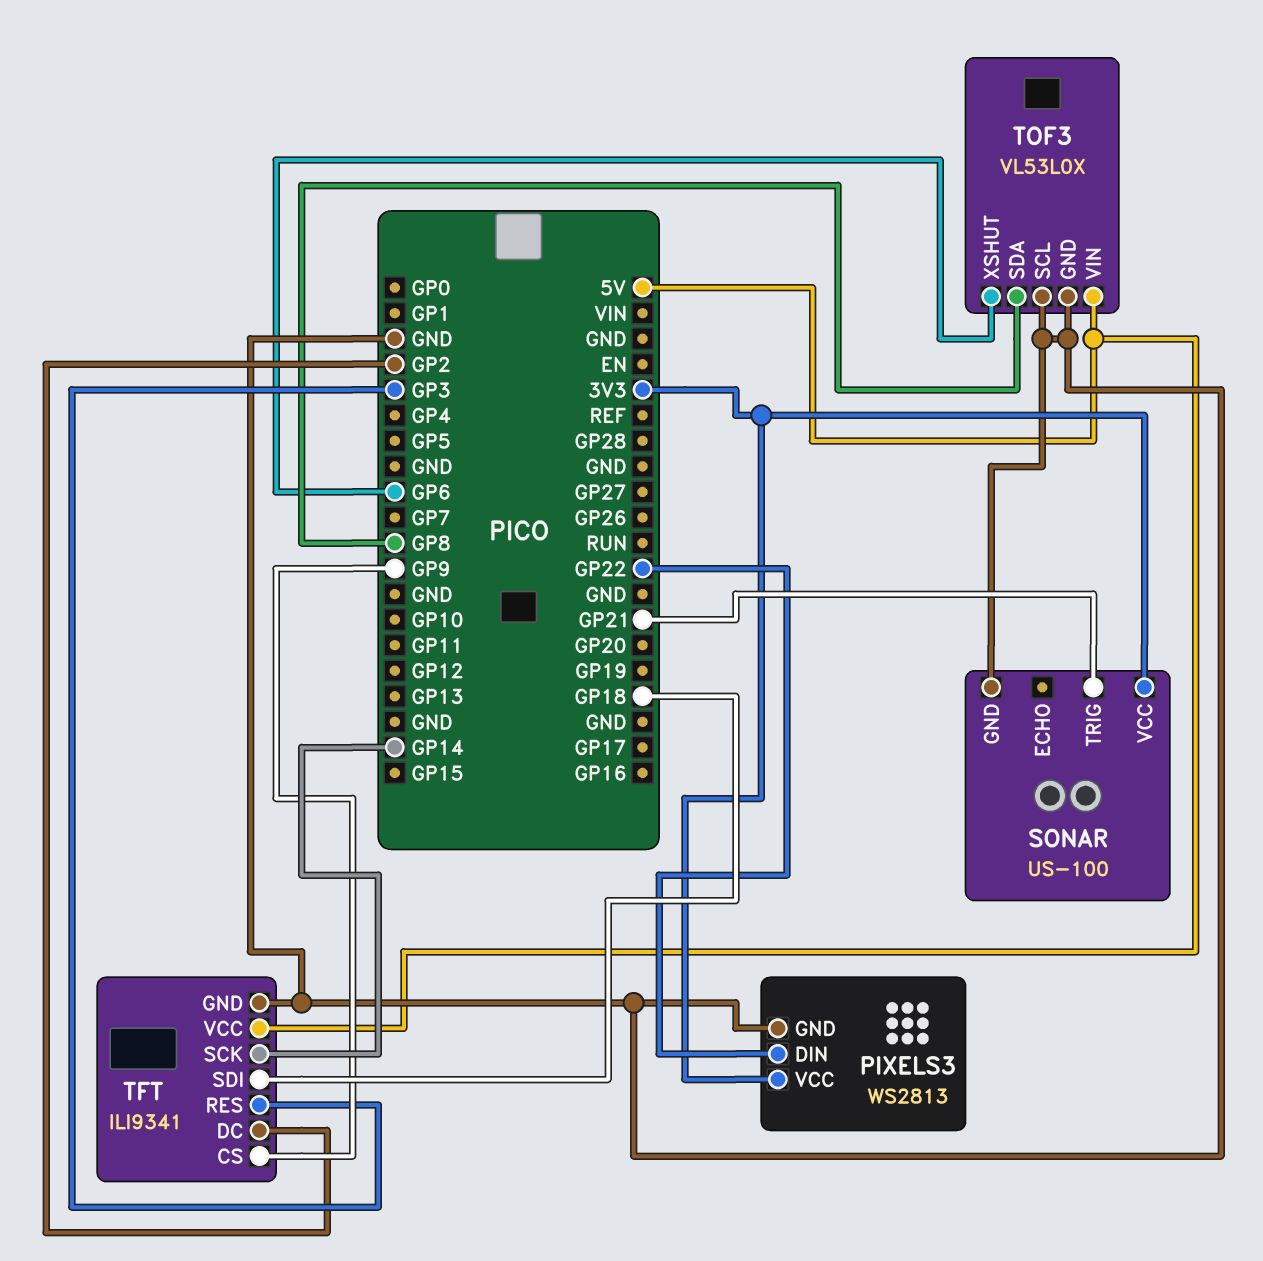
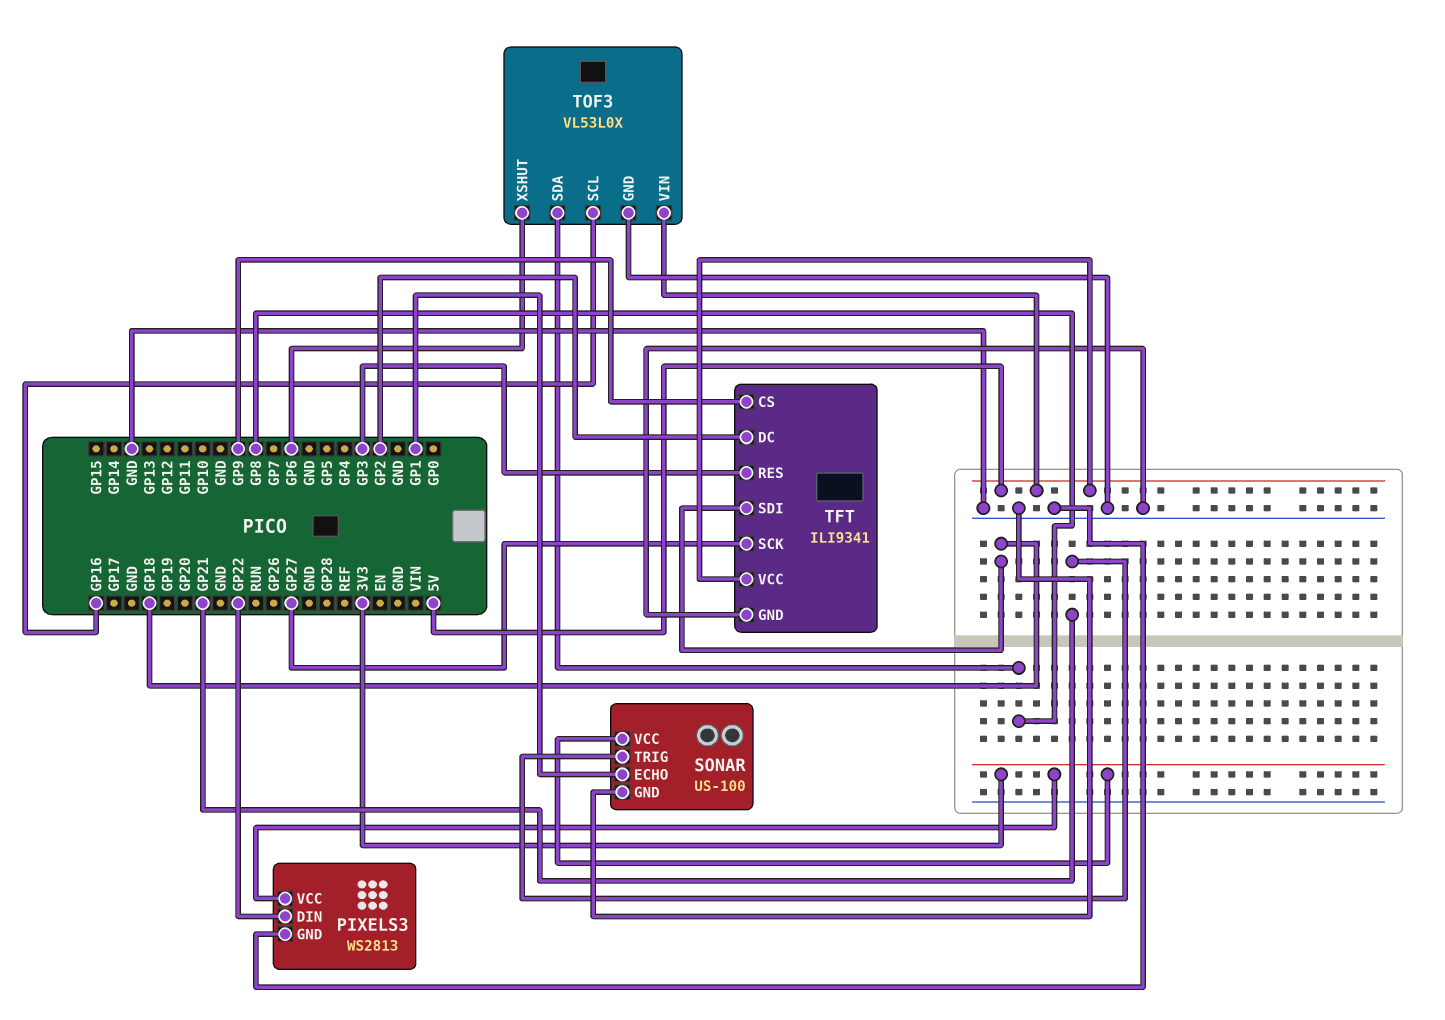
SONAR pin ECHO: none -> GP1
TFT pin SCK: GP14 -> GP27
TOF3 pin SCL: GND -> GP16

